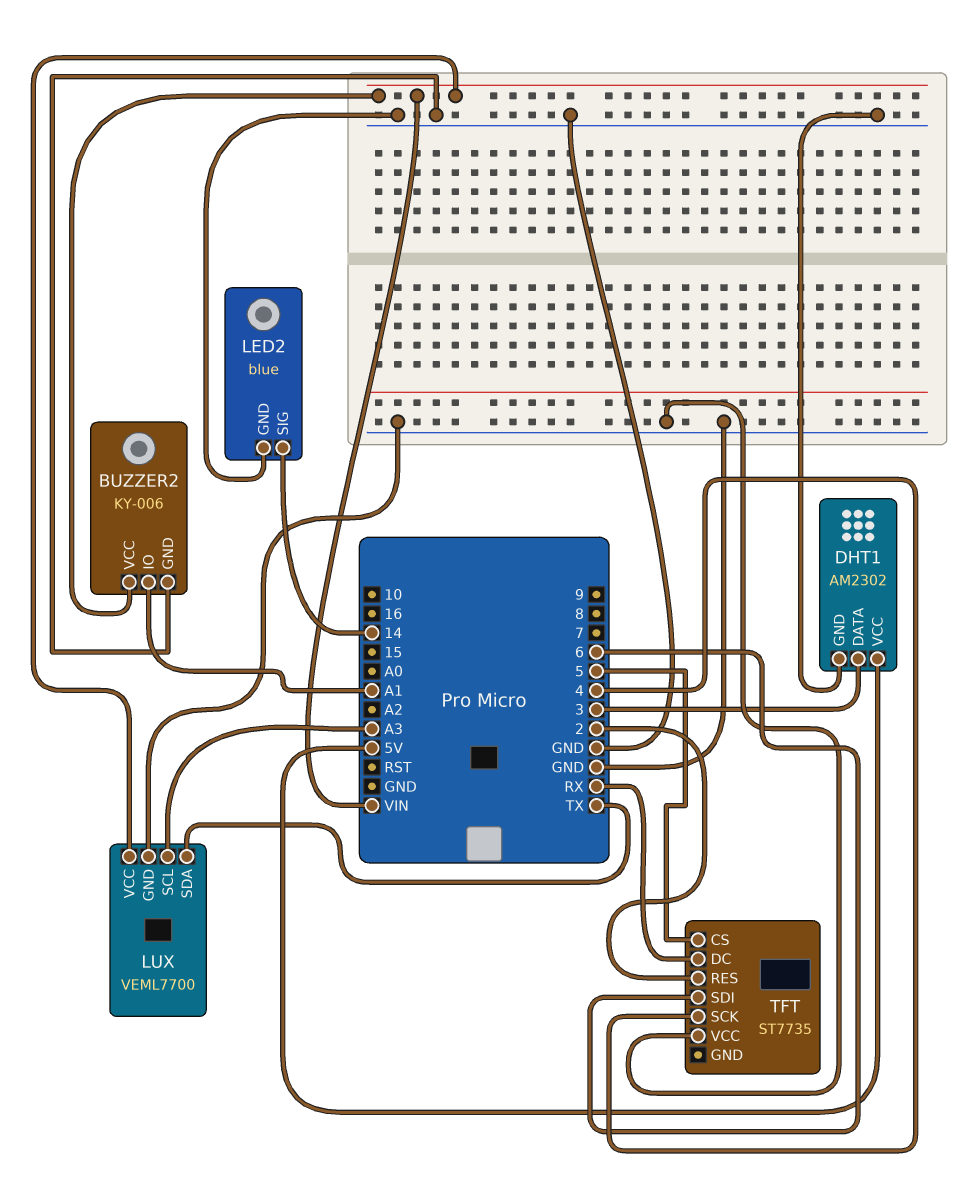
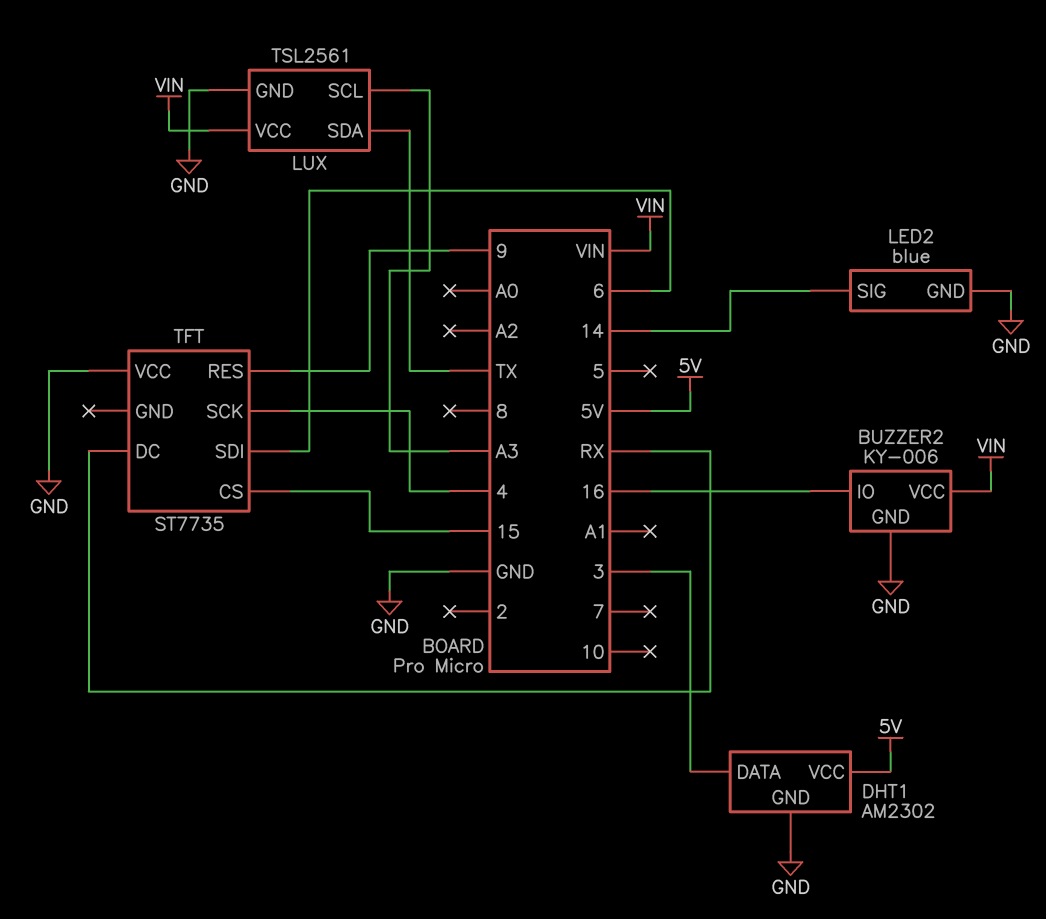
BUZZER2 pin IO: A1 -> 16
LUX: VEML7700 -> TSL2561
TFT pin CS: 5 -> 15
TFT pin RES: 2 -> 9

